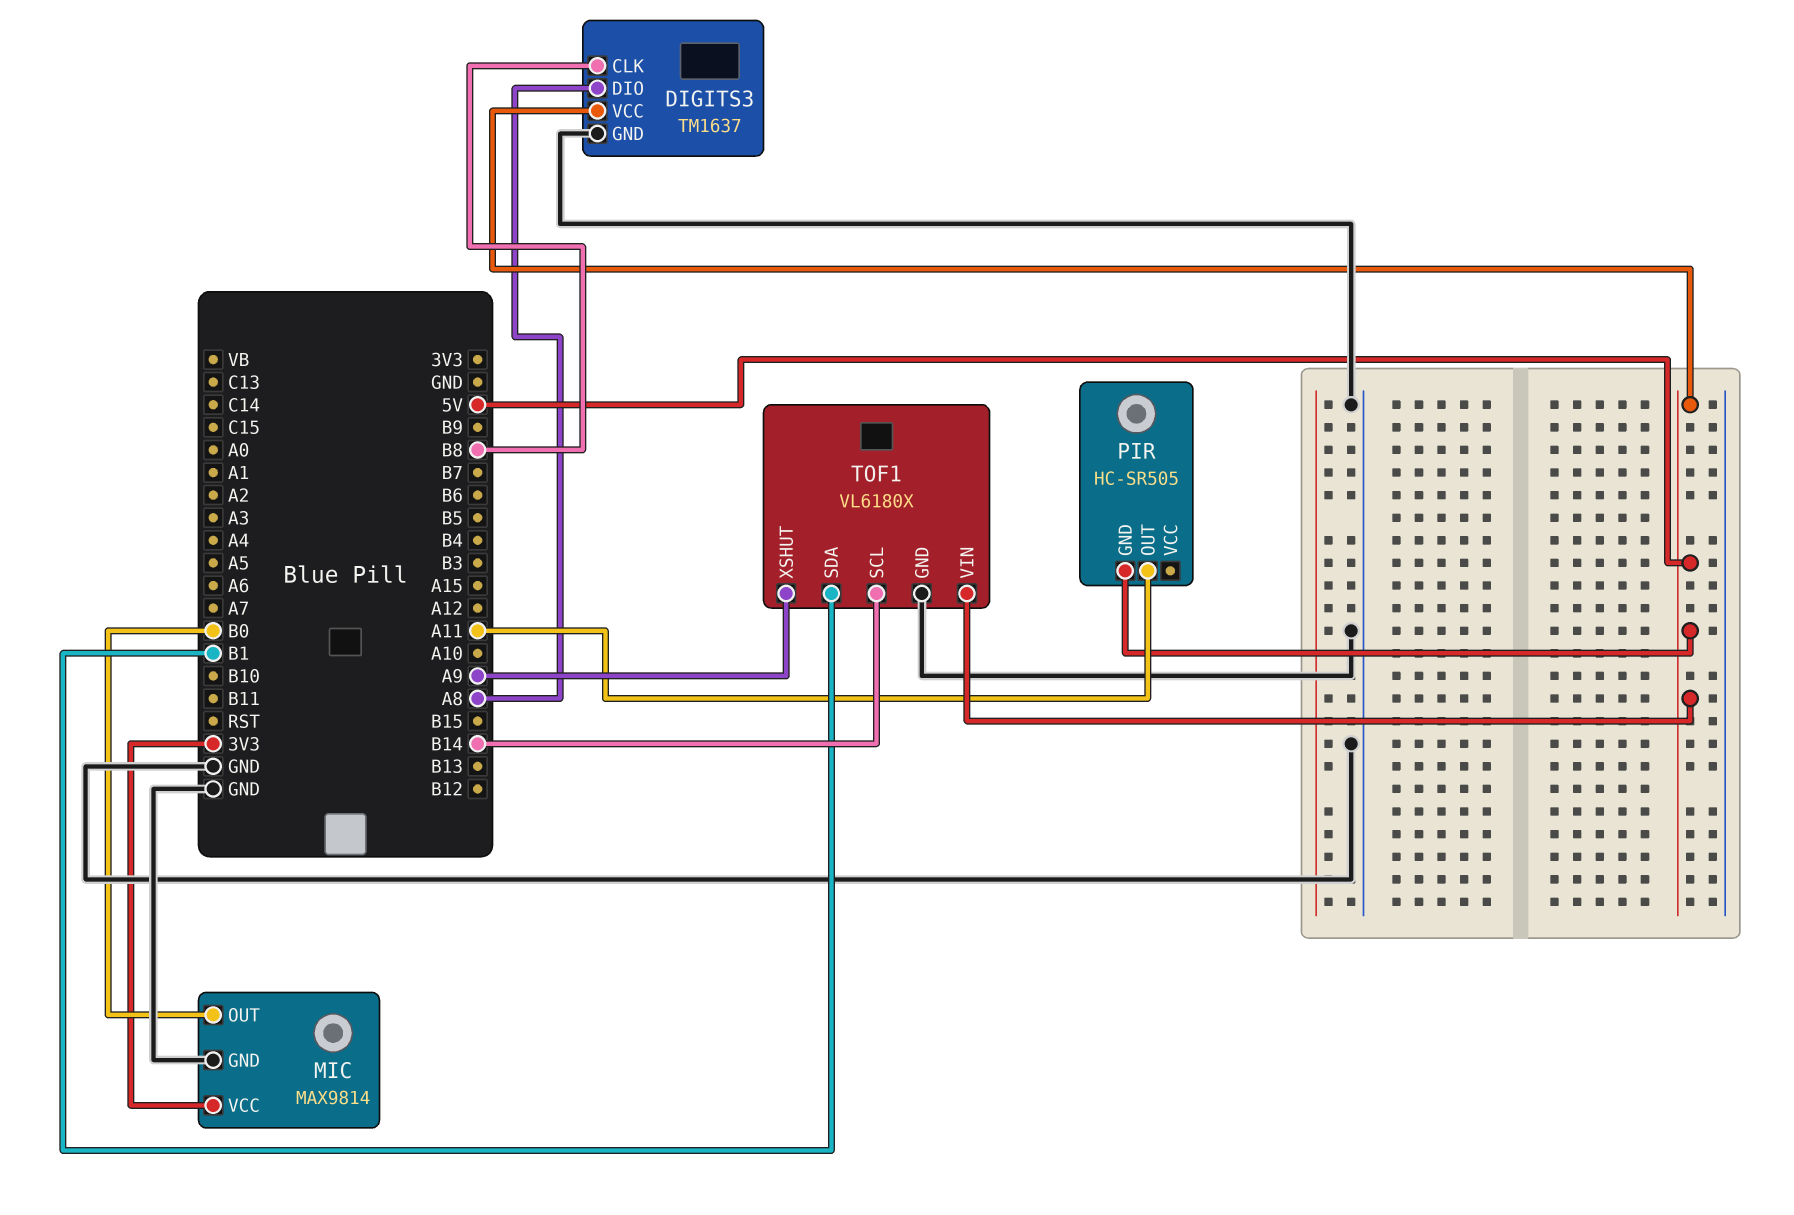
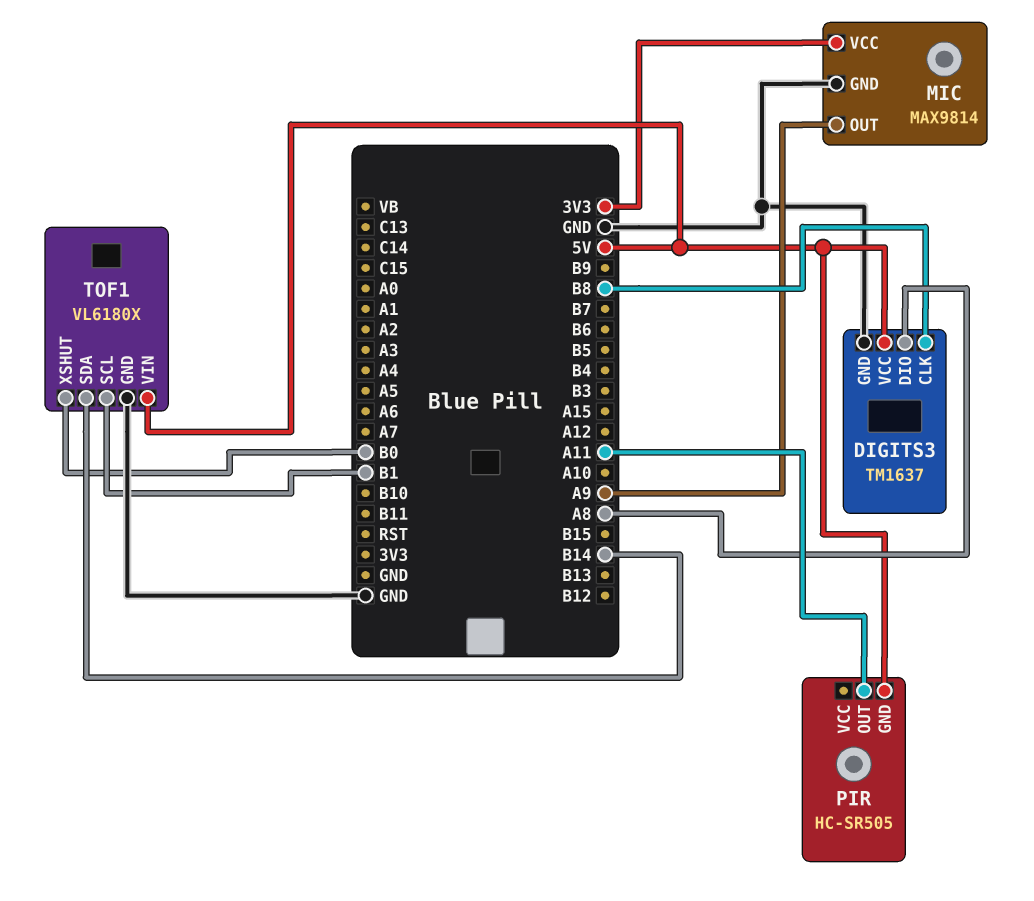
MIC pin OUT: B0 -> A9
TOF1 pin SCL: B14 -> B1
TOF1 pin SDA: B1 -> B14
TOF1 pin XSHUT: A9 -> B0

